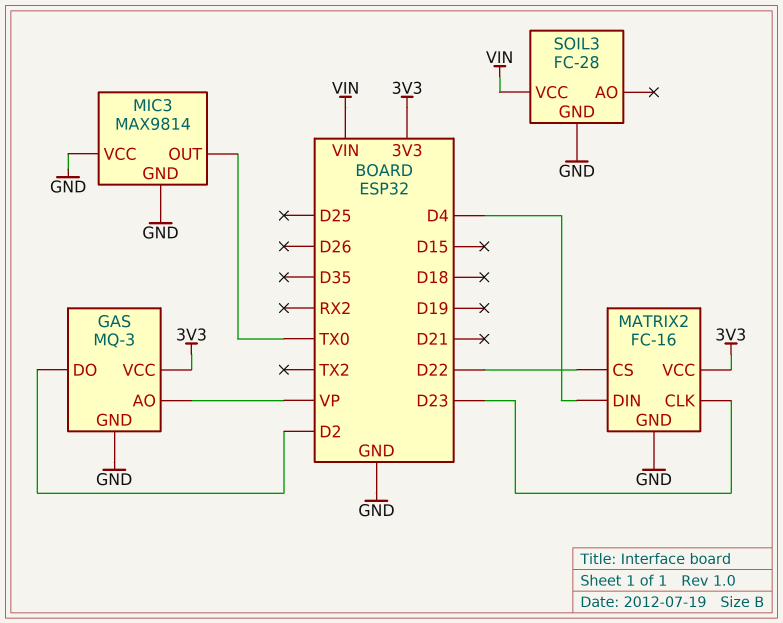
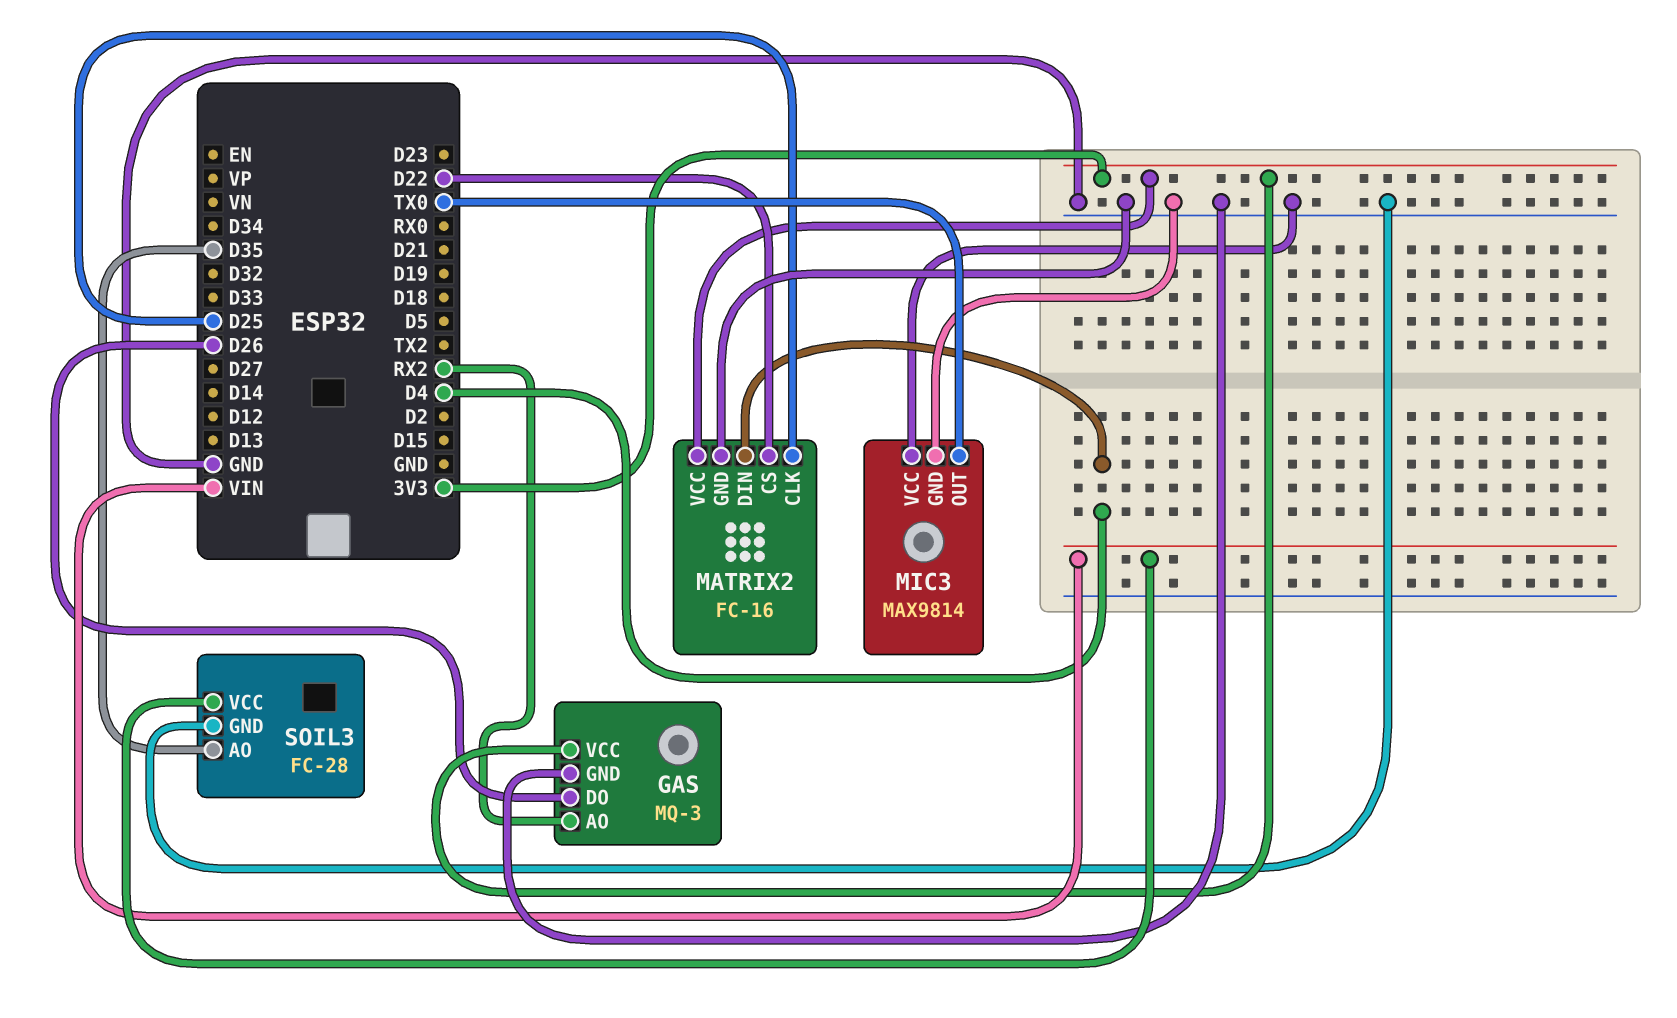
GAS pin AO: VP -> RX2
GAS pin DO: D2 -> D26
MATRIX2 pin CLK: D23 -> D25
SOIL3 pin AO: none -> D35

